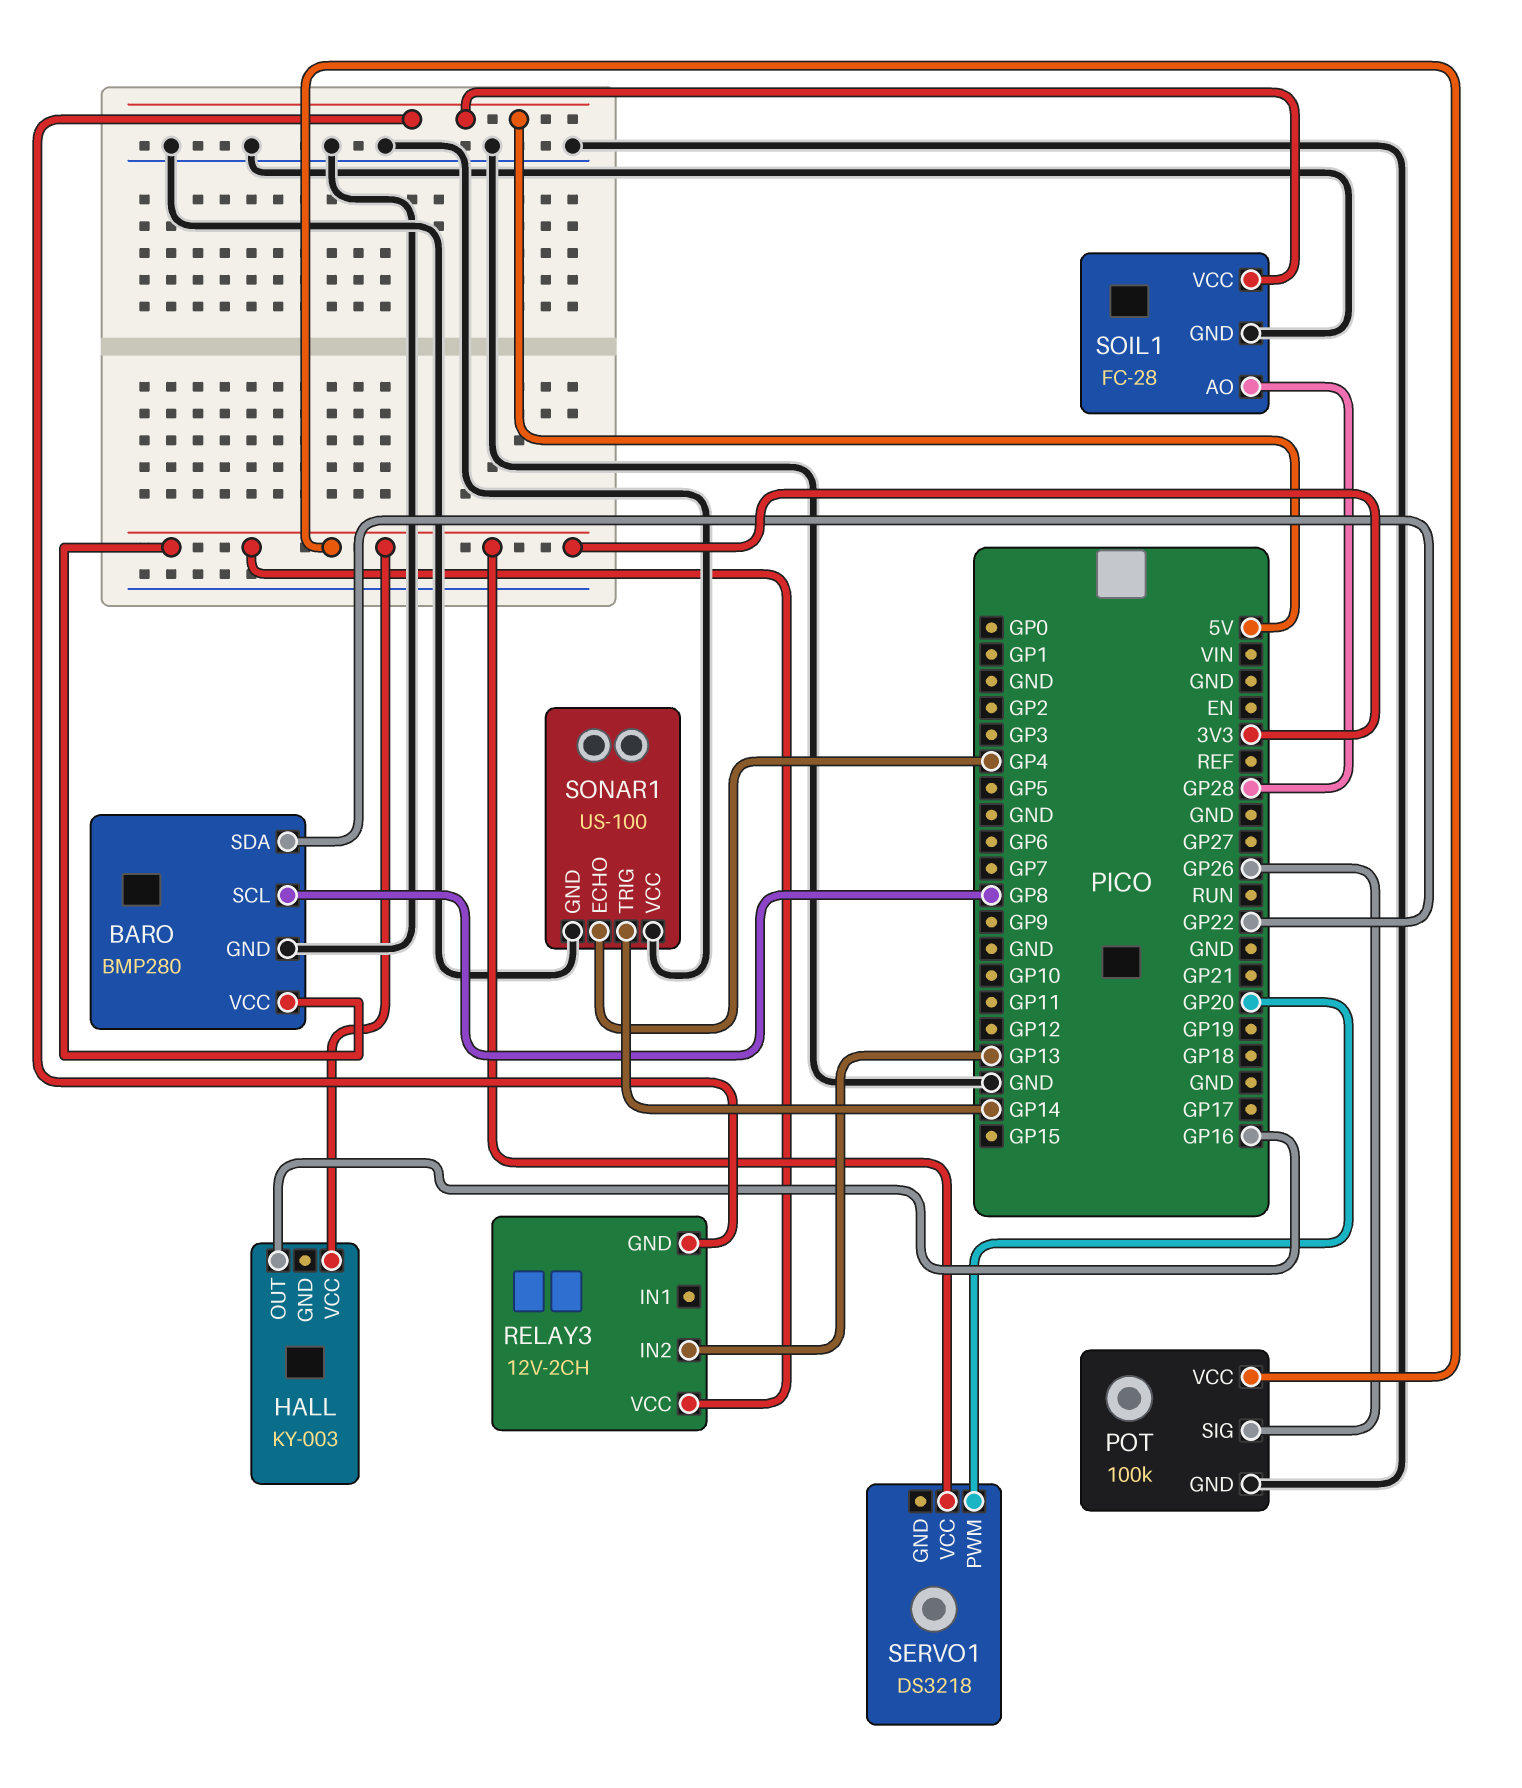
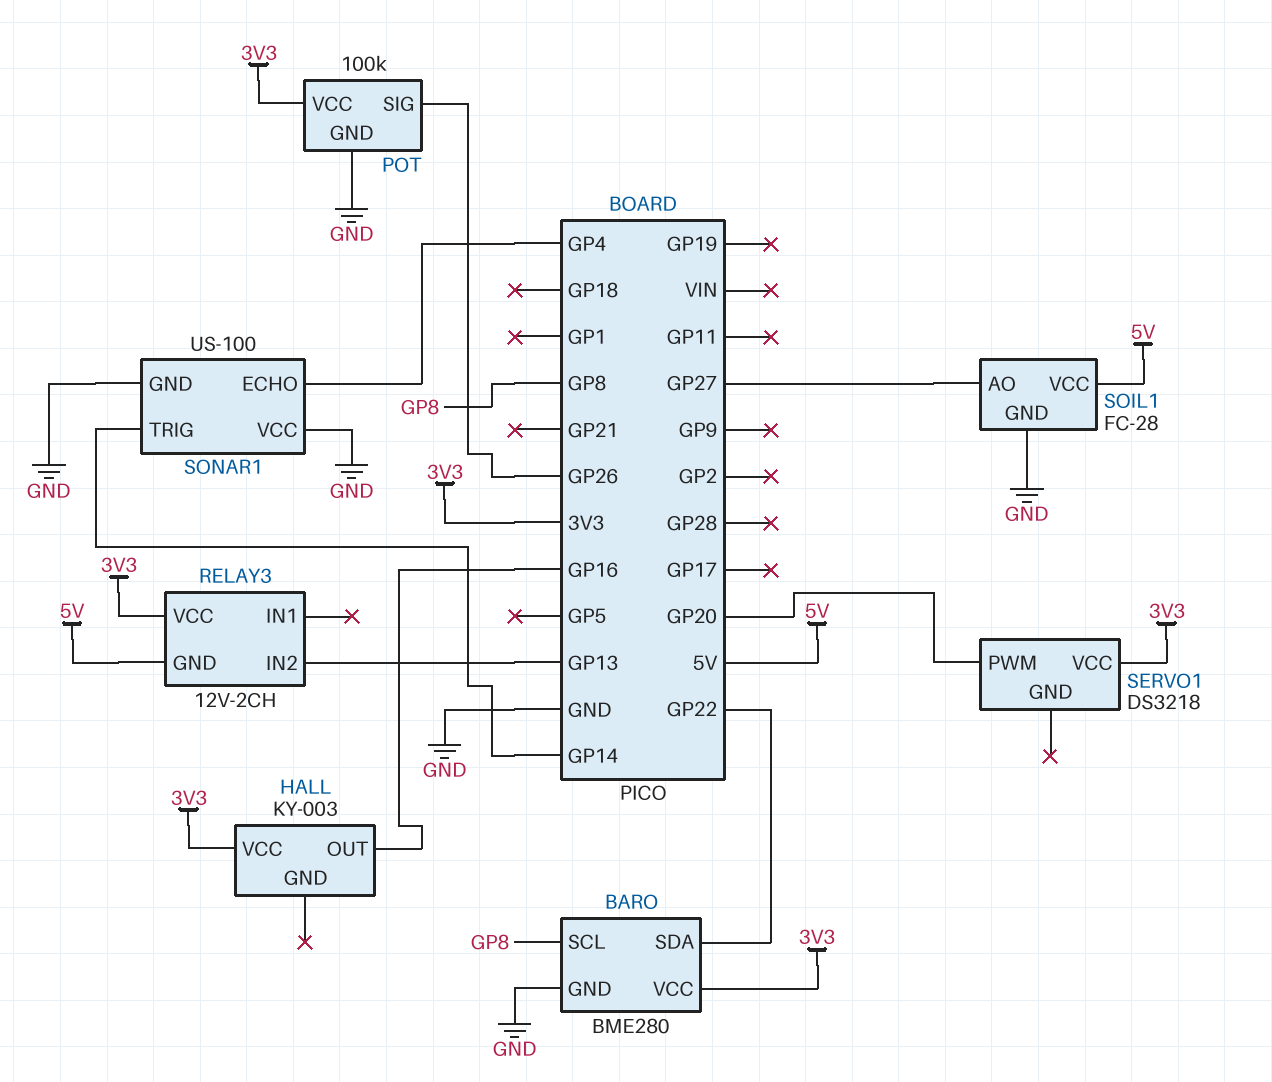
BARO: BMP280 -> BME280
SOIL1 pin AO: GP28 -> GP27

